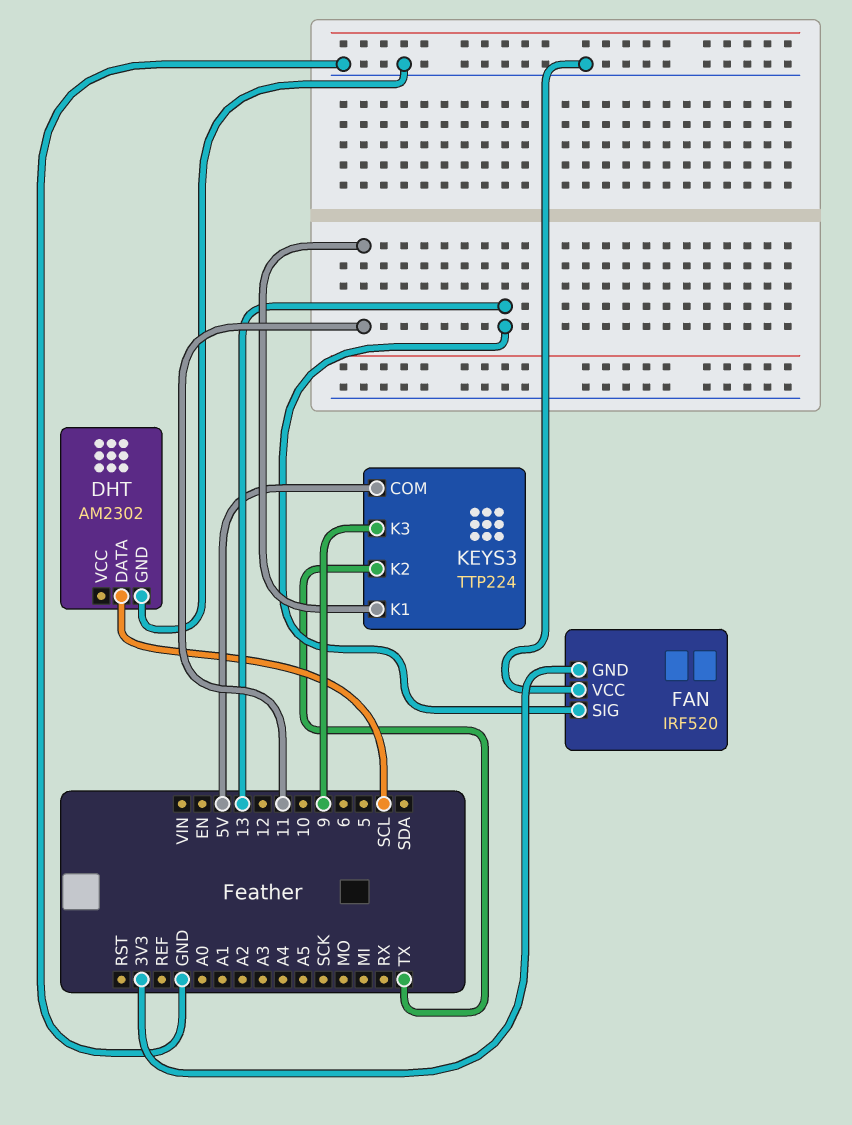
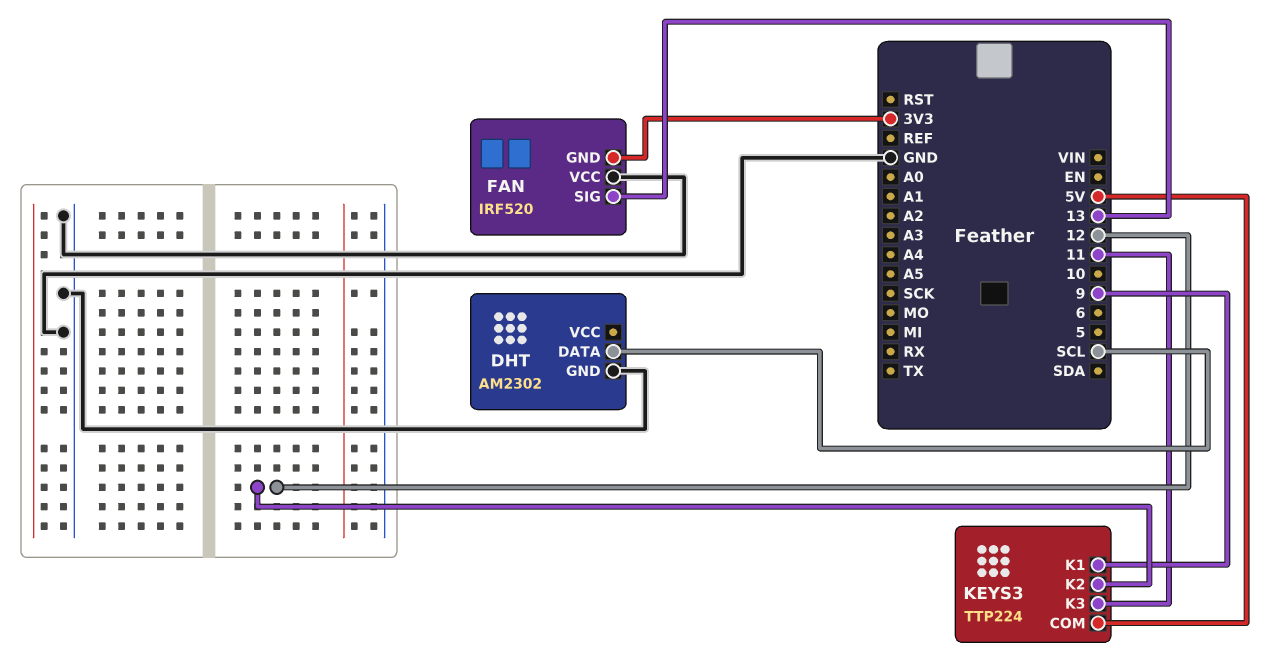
KEYS3 pin K1: 11 -> 9
KEYS3 pin K2: TX -> 12
KEYS3 pin K3: 9 -> 11

